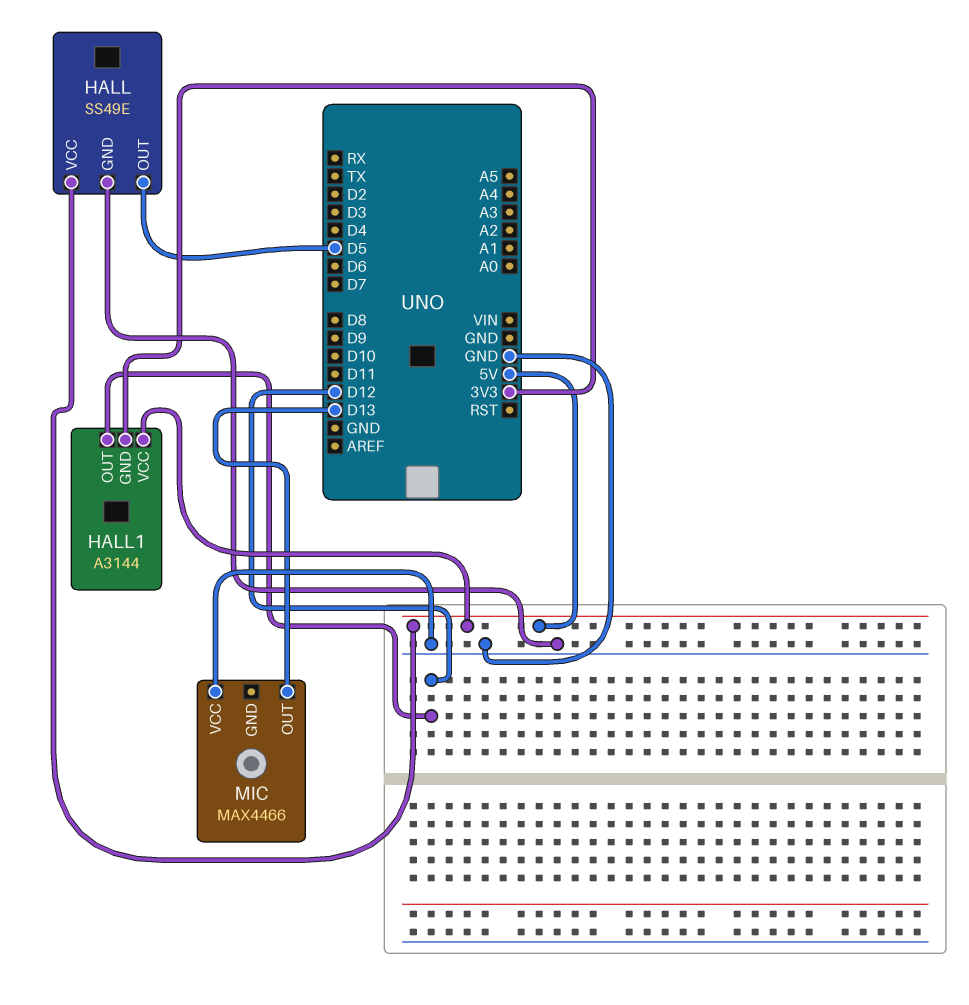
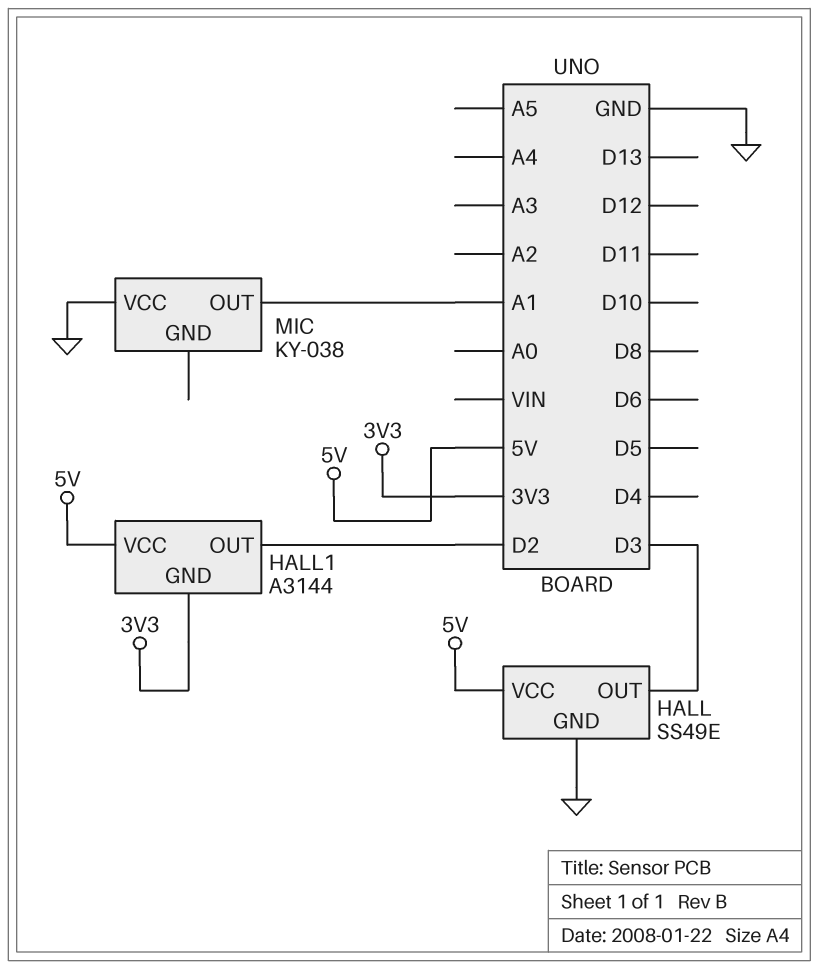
HALL pin OUT: D5 -> D3
HALL1 pin OUT: D12 -> D2
MIC: MAX4466 -> KY-038
MIC pin OUT: D13 -> A1

